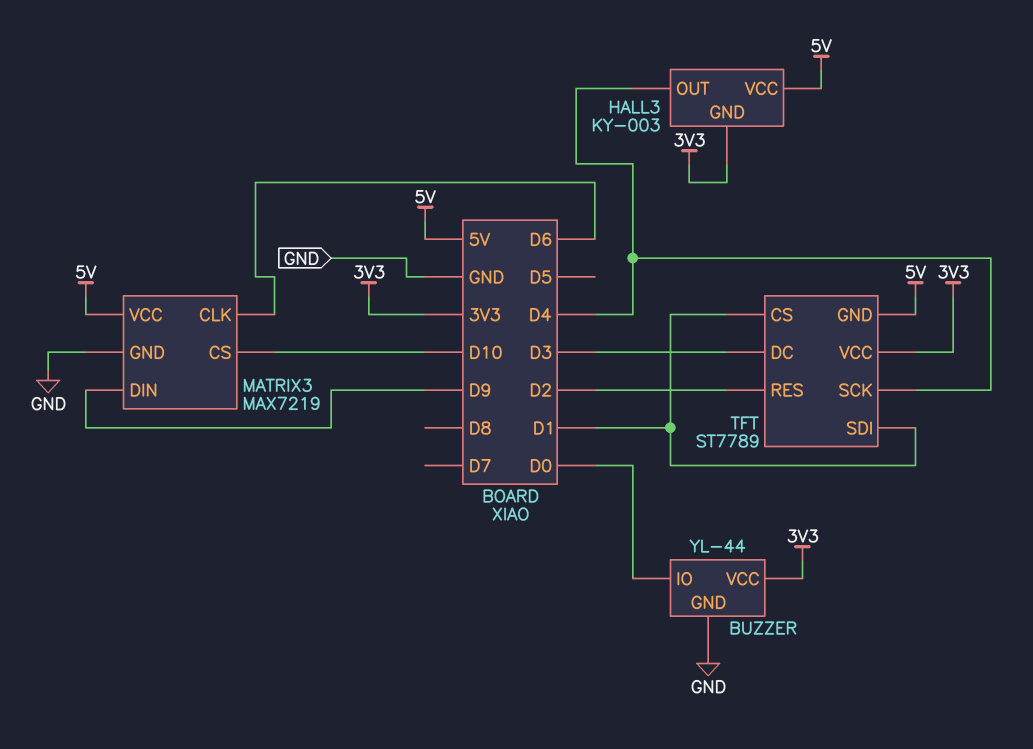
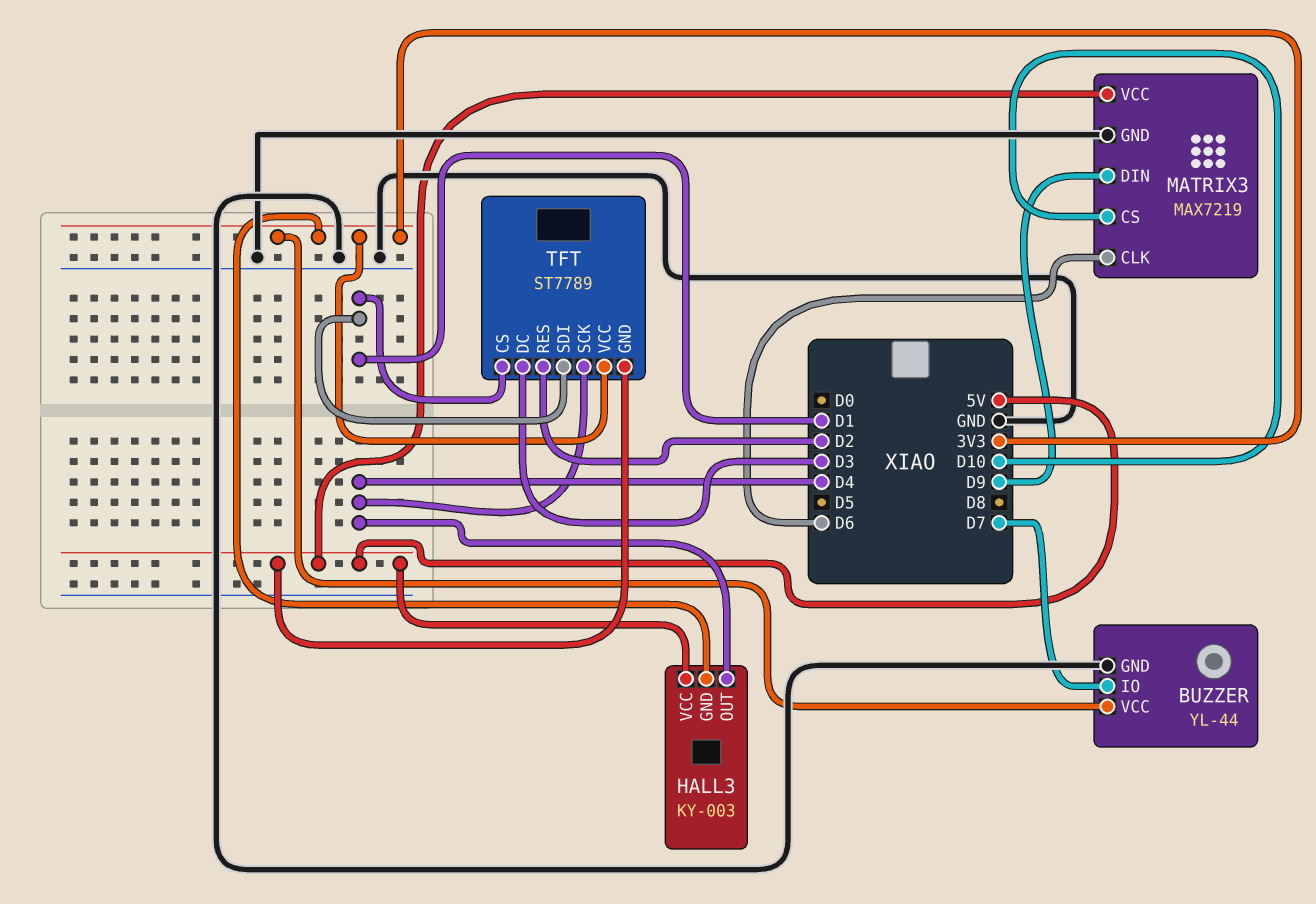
BUZZER pin IO: D0 -> D7

